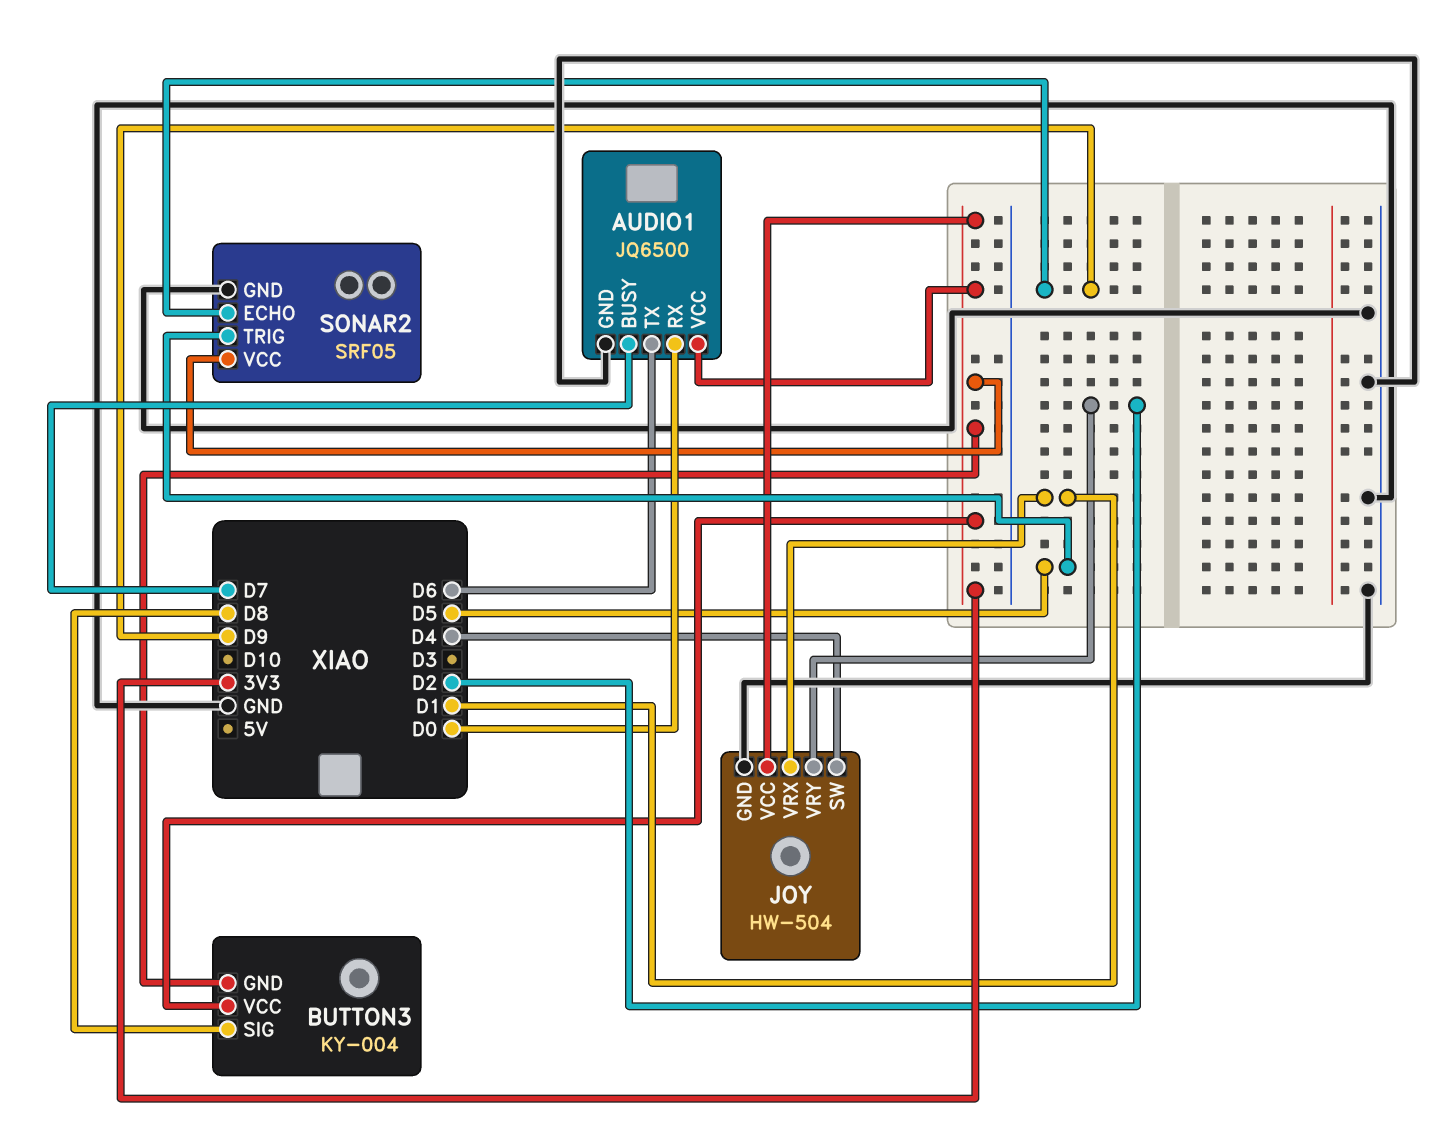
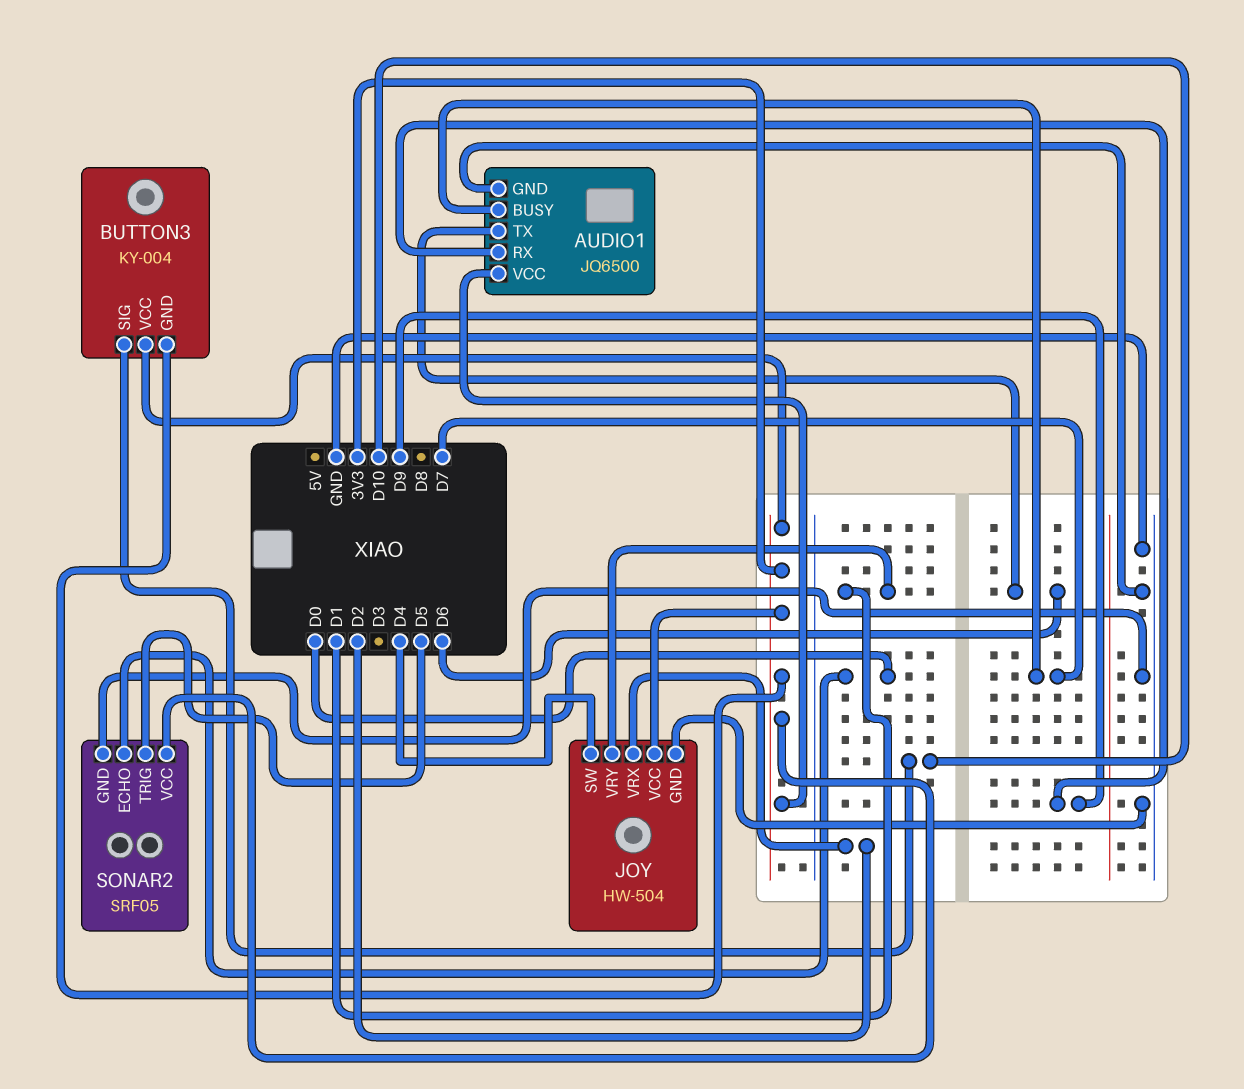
AUDIO1 pin RX: D0 -> D9
BUTTON3 pin SIG: D8 -> D10
JOY pin VRX: D1 -> D2
JOY pin VRY: D2 -> D1
SONAR2 pin ECHO: D9 -> D0

